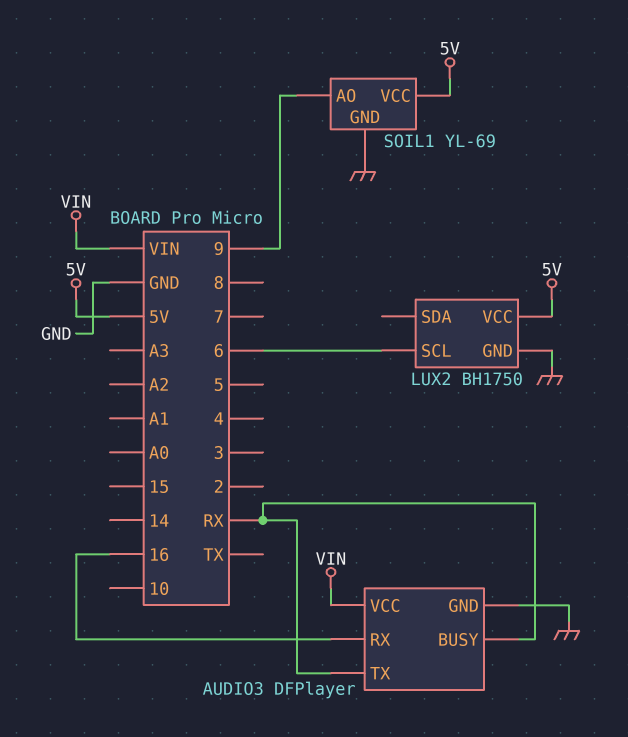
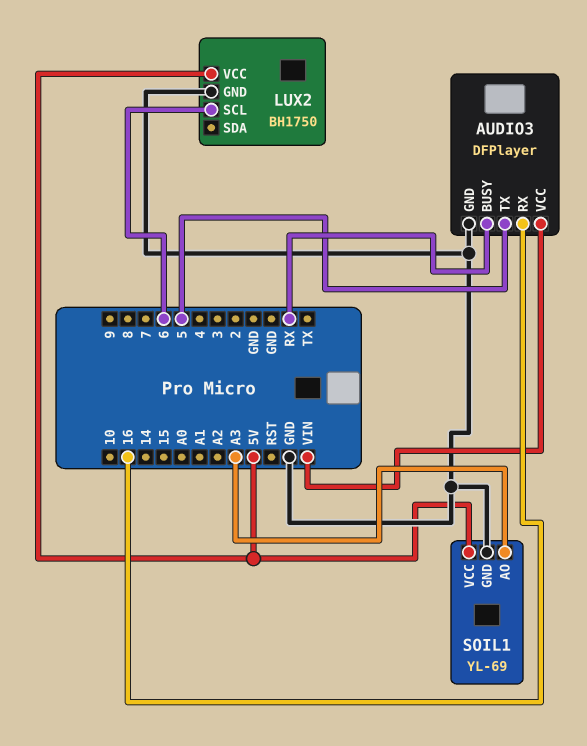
AUDIO3 pin TX: RX -> 5
SOIL1 pin AO: 9 -> A3

